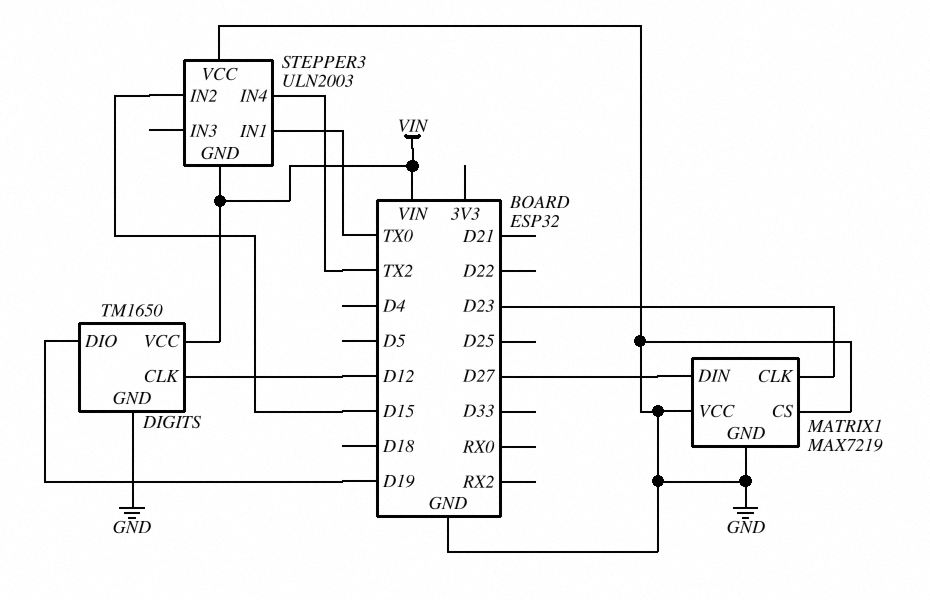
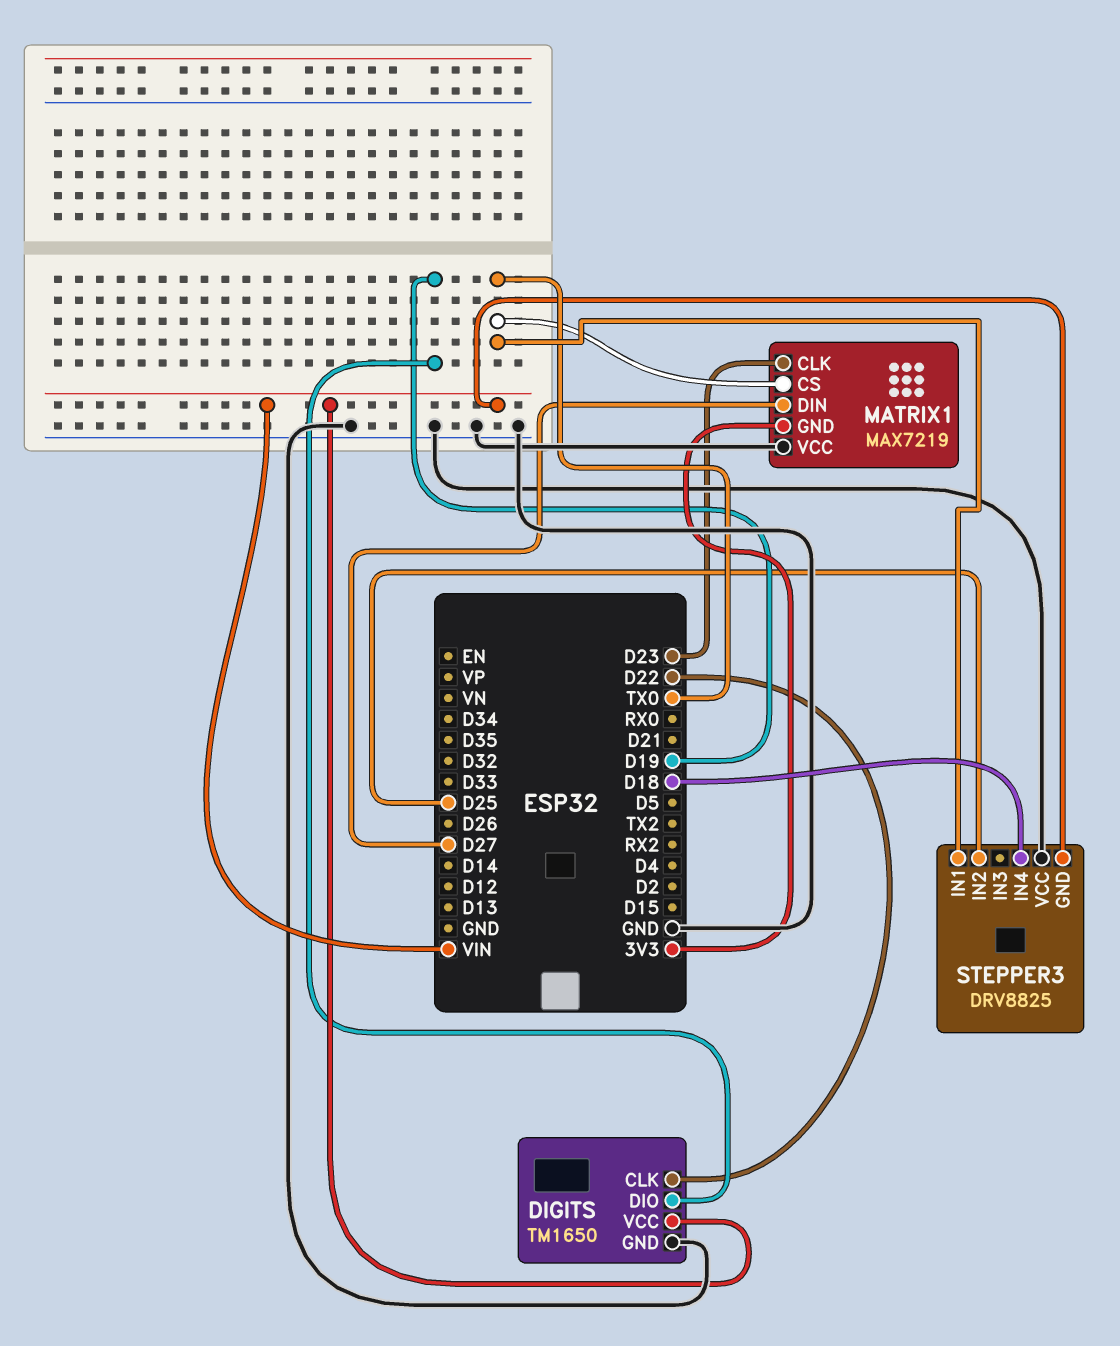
DIGITS pin CLK: D12 -> D22
MATRIX1 pin CS: GND -> TX0
MATRIX1 pin GND: GND -> 3V3
STEPPER3: ULN2003 -> DRV8825
STEPPER3 pin IN2: D15 -> D25
STEPPER3 pin IN4: TX2 -> D18

